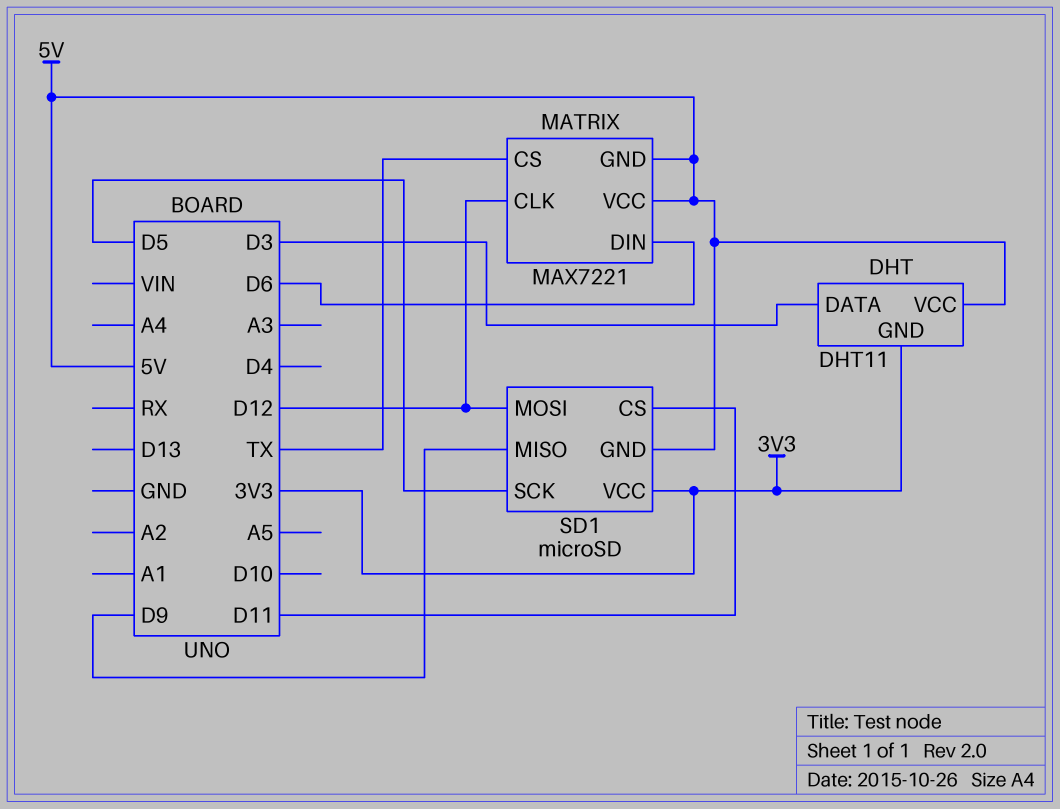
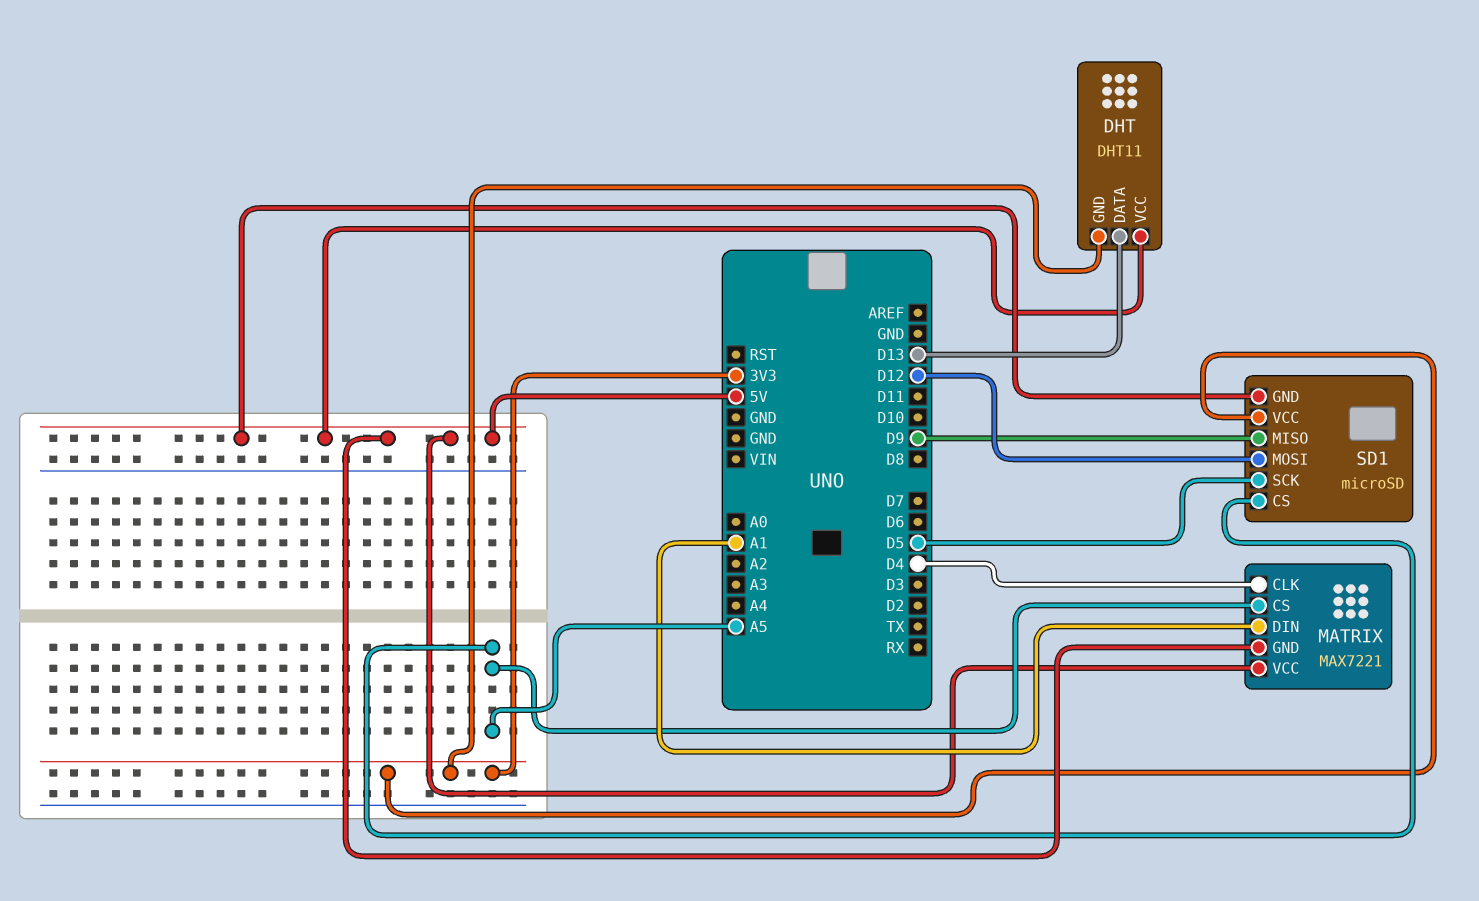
DHT pin DATA: D3 -> D13
MATRIX pin CLK: D12 -> D4
MATRIX pin CS: TX -> A5
MATRIX pin DIN: D6 -> A1
SD1 pin CS: D11 -> A5

